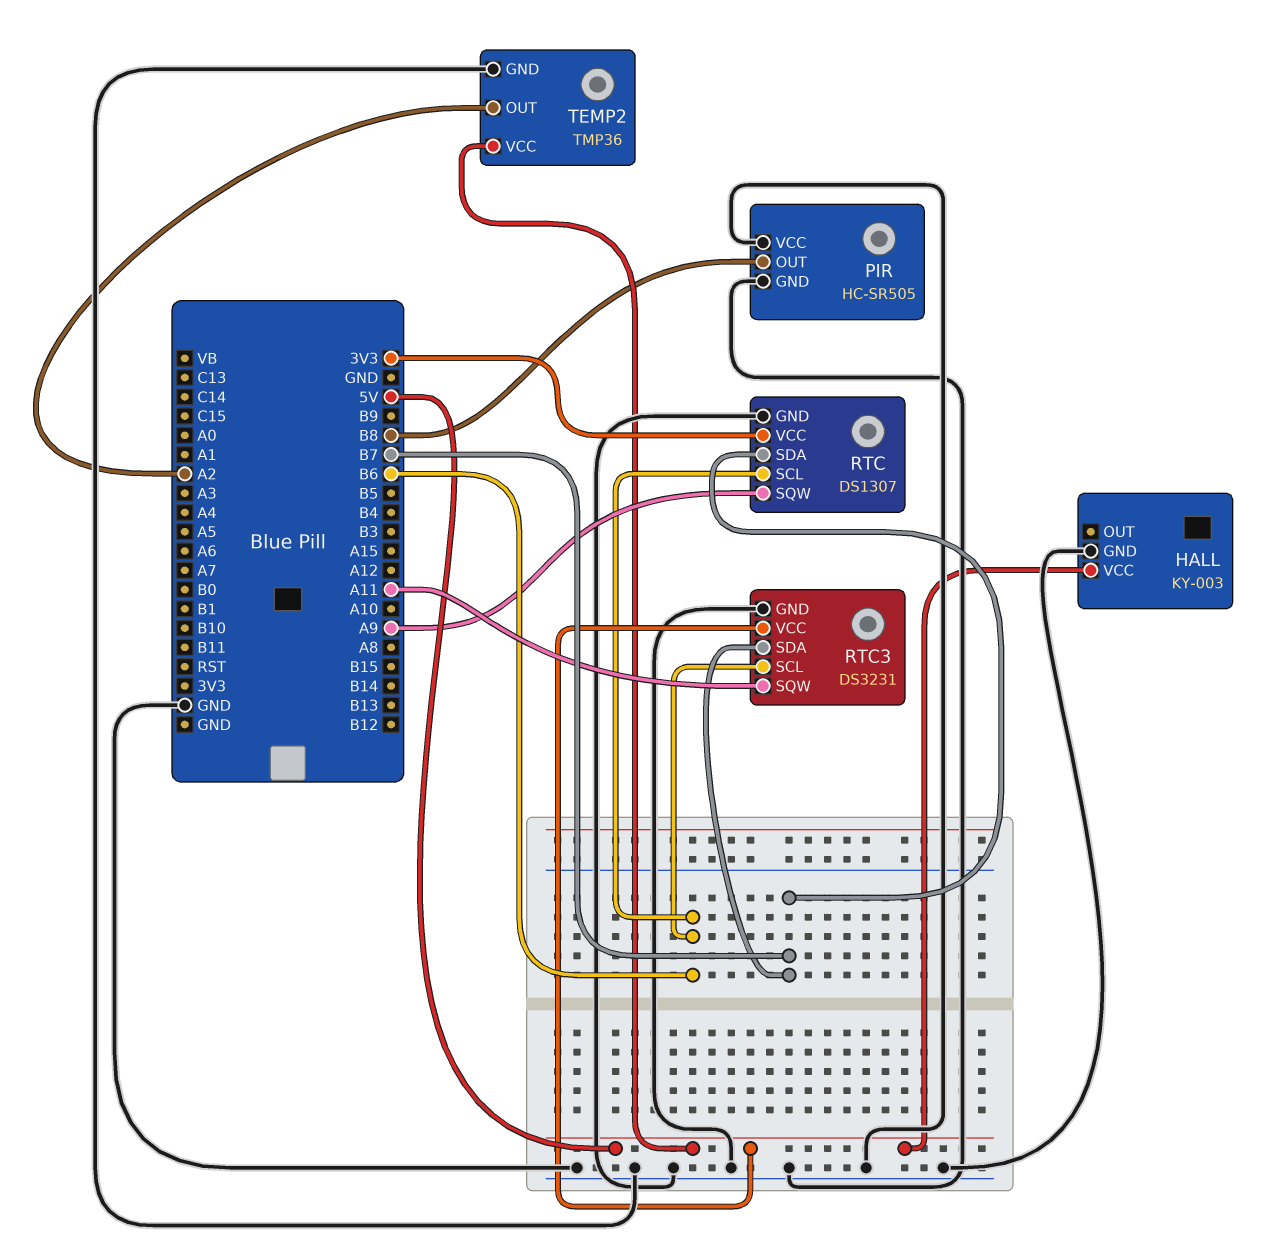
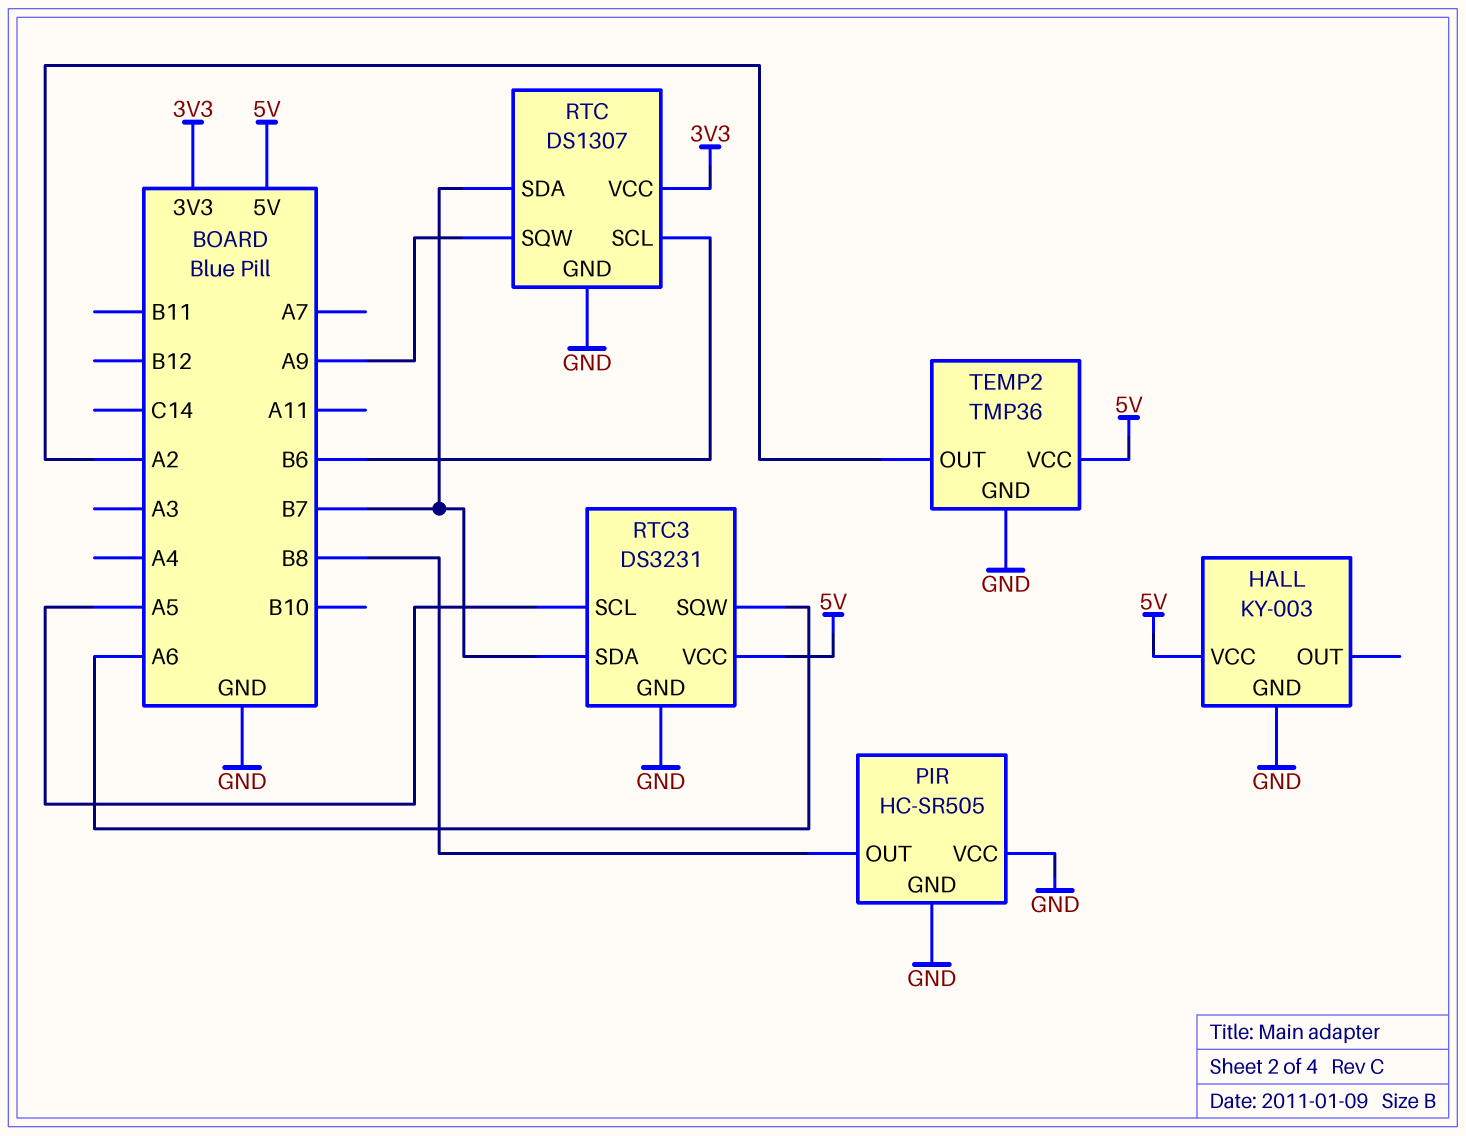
RTC3 pin SCL: B6 -> A5
RTC3 pin SQW: A11 -> A6

